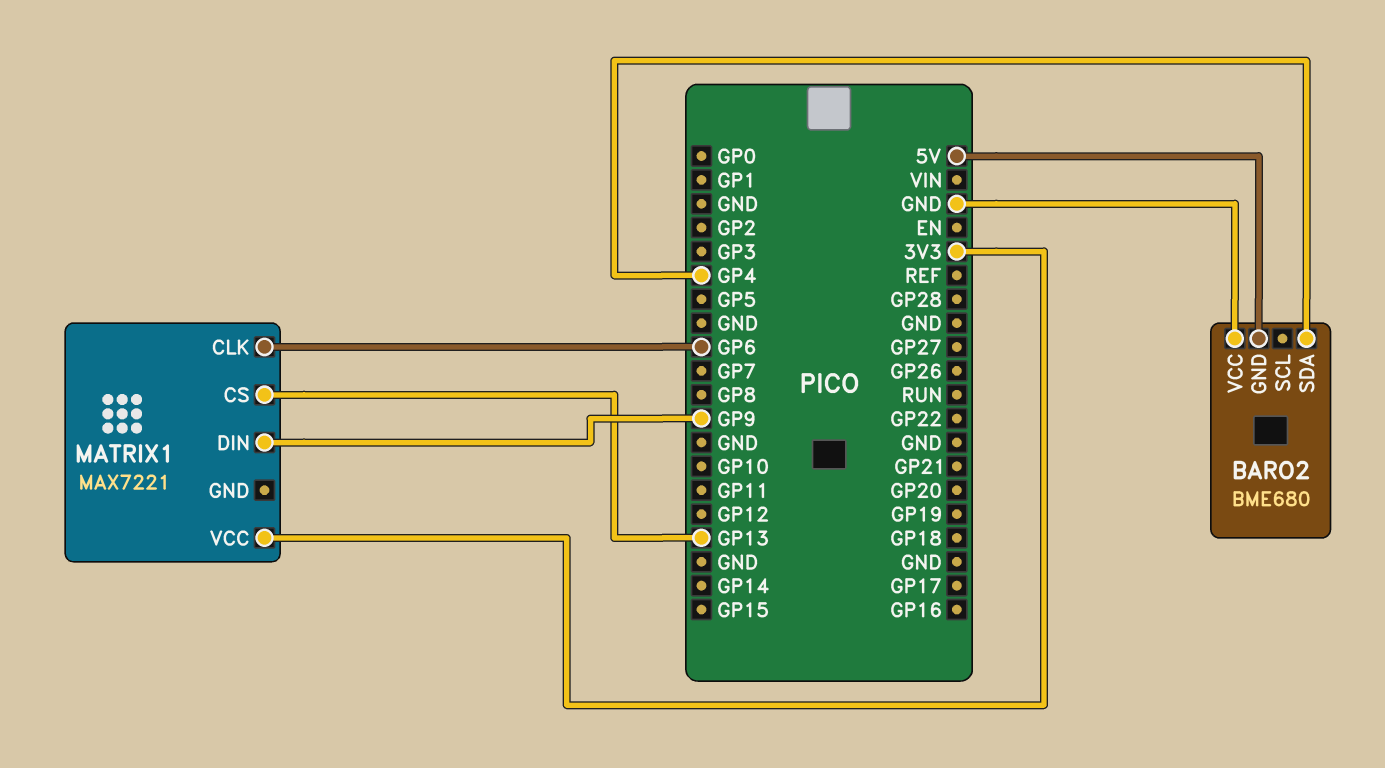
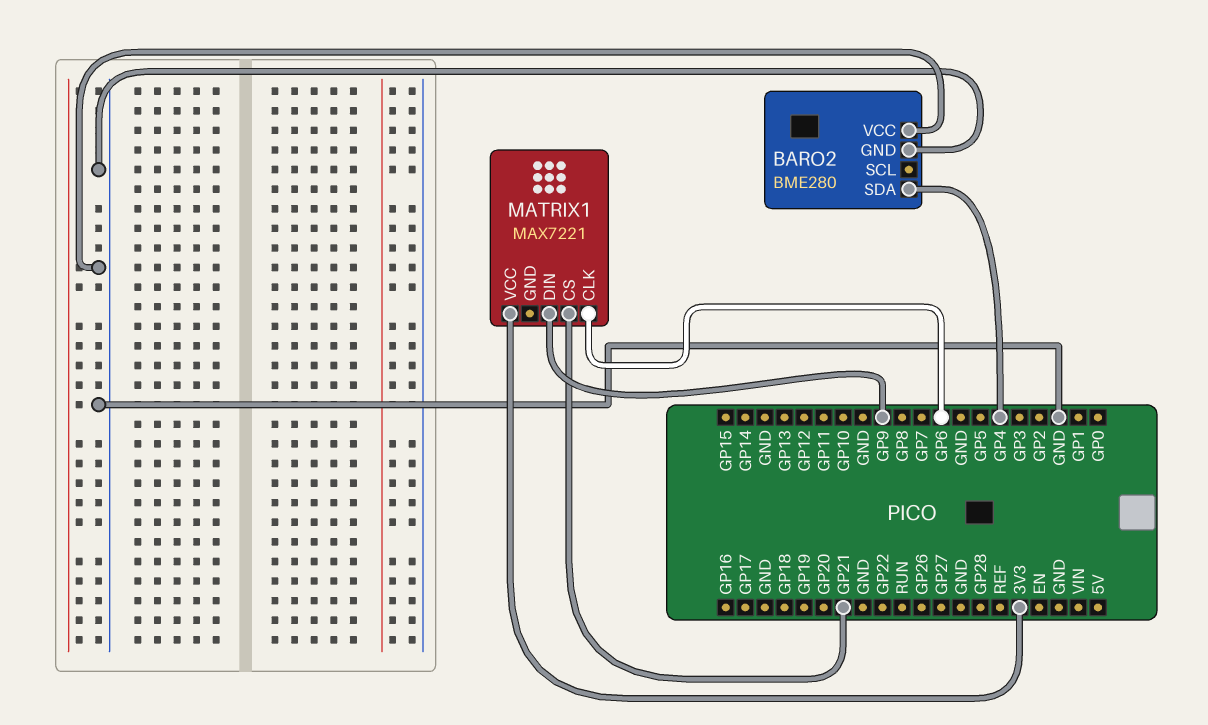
BARO2: BME680 -> BME280
BARO2 pin GND: 5V -> GND
MATRIX1 pin CS: GP13 -> GP21

